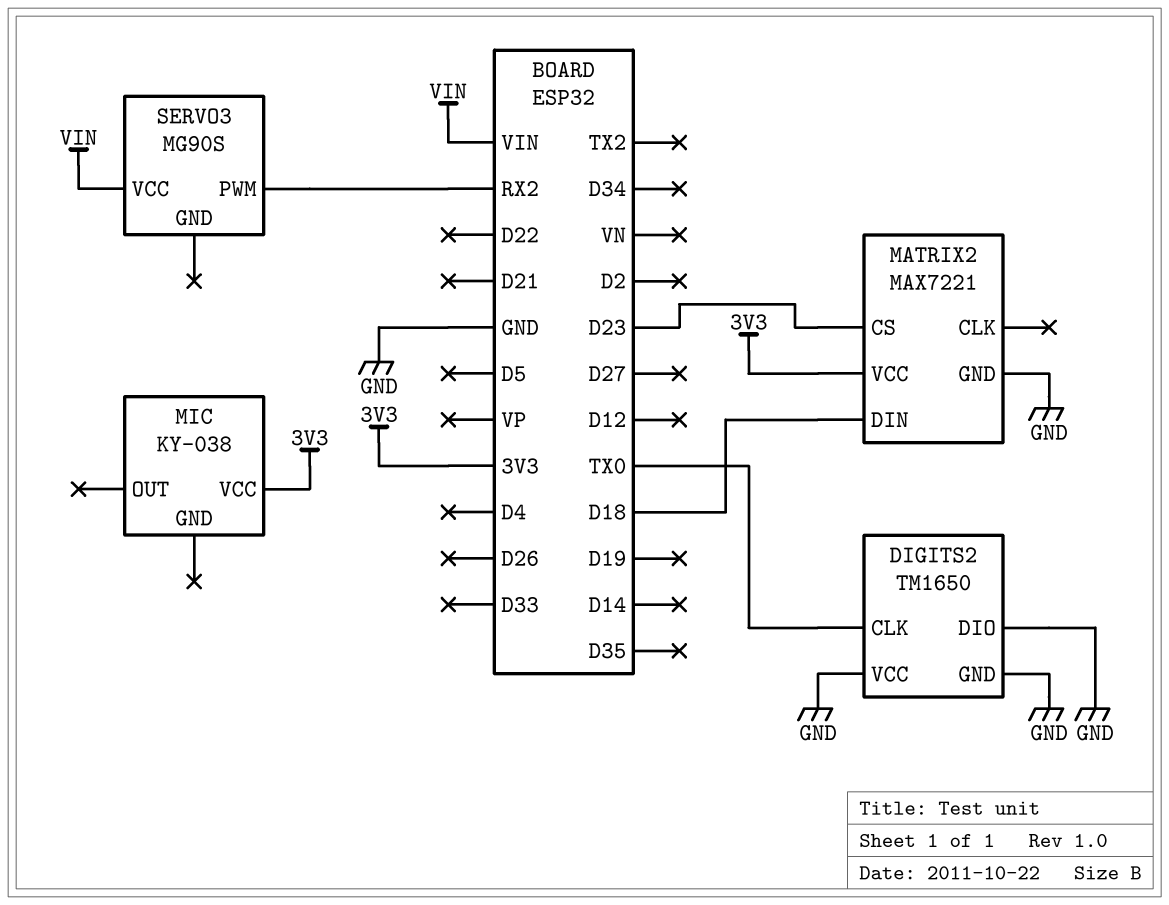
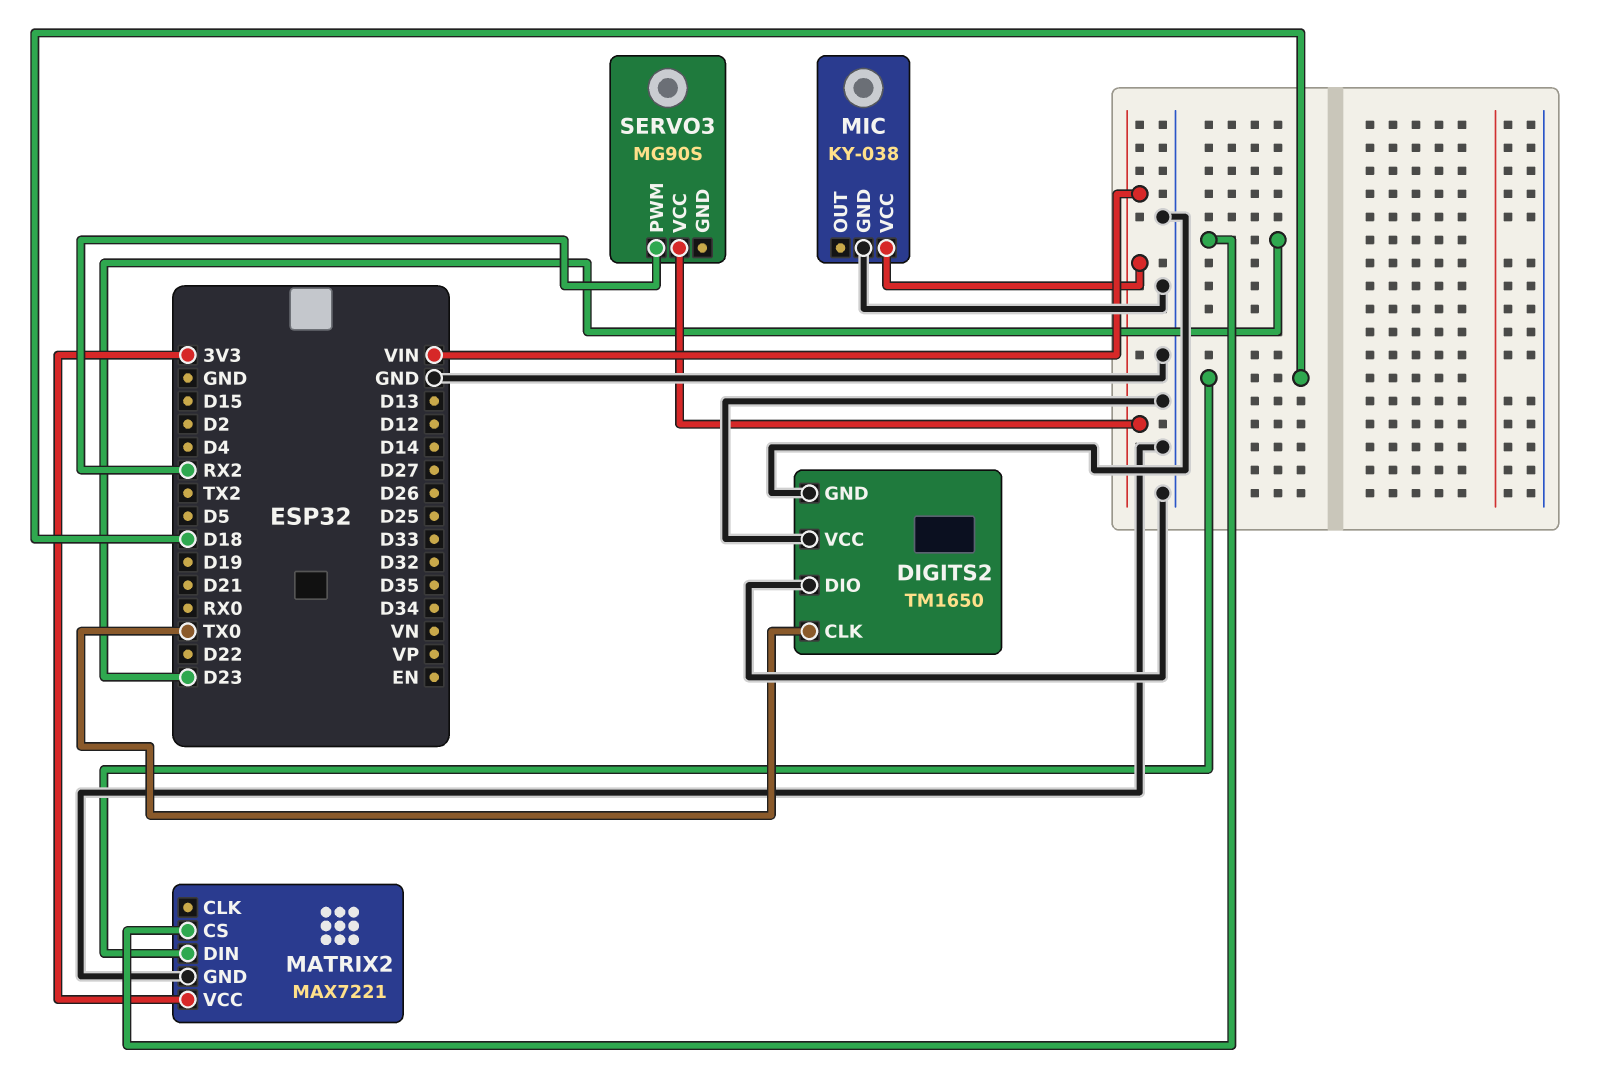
MIC pin GND: none -> GND
MIC pin VCC: 3V3 -> VIN

